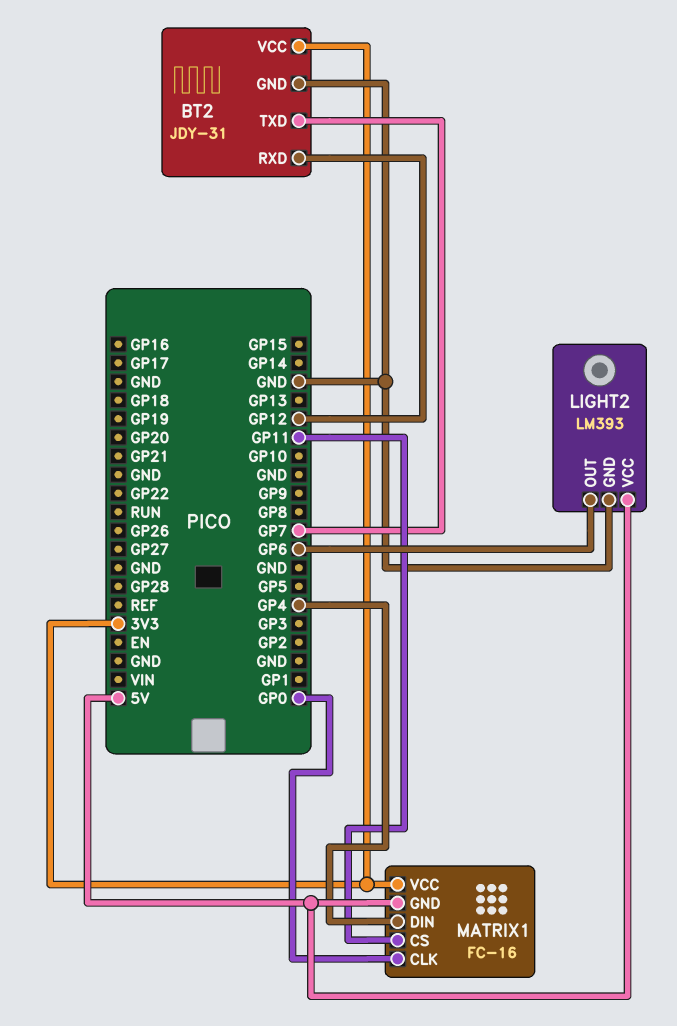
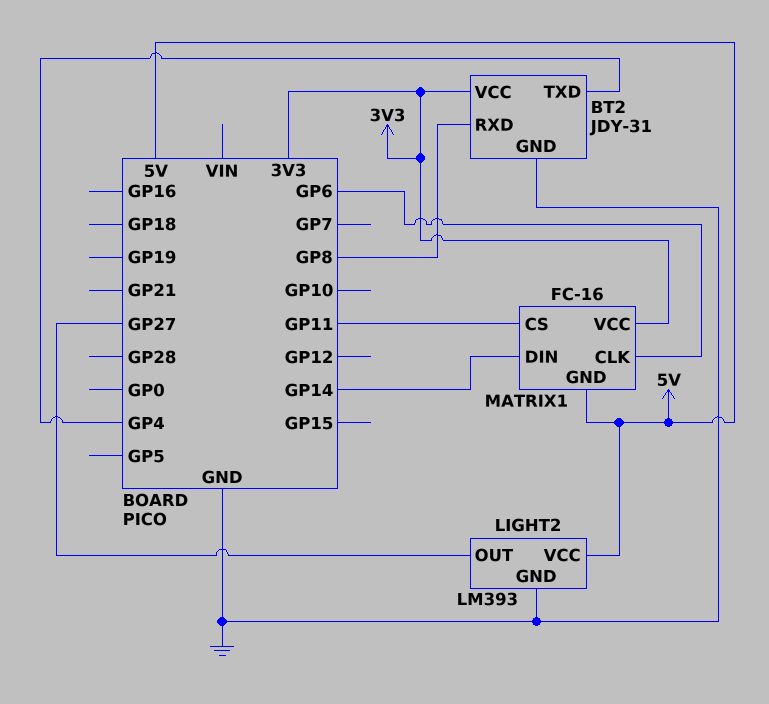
BT2 pin RXD: GP12 -> GP8
BT2 pin TXD: GP7 -> GP4
LIGHT2 pin OUT: GP6 -> GP27
MATRIX1 pin CLK: GP0 -> GP6
MATRIX1 pin DIN: GP4 -> GP14

